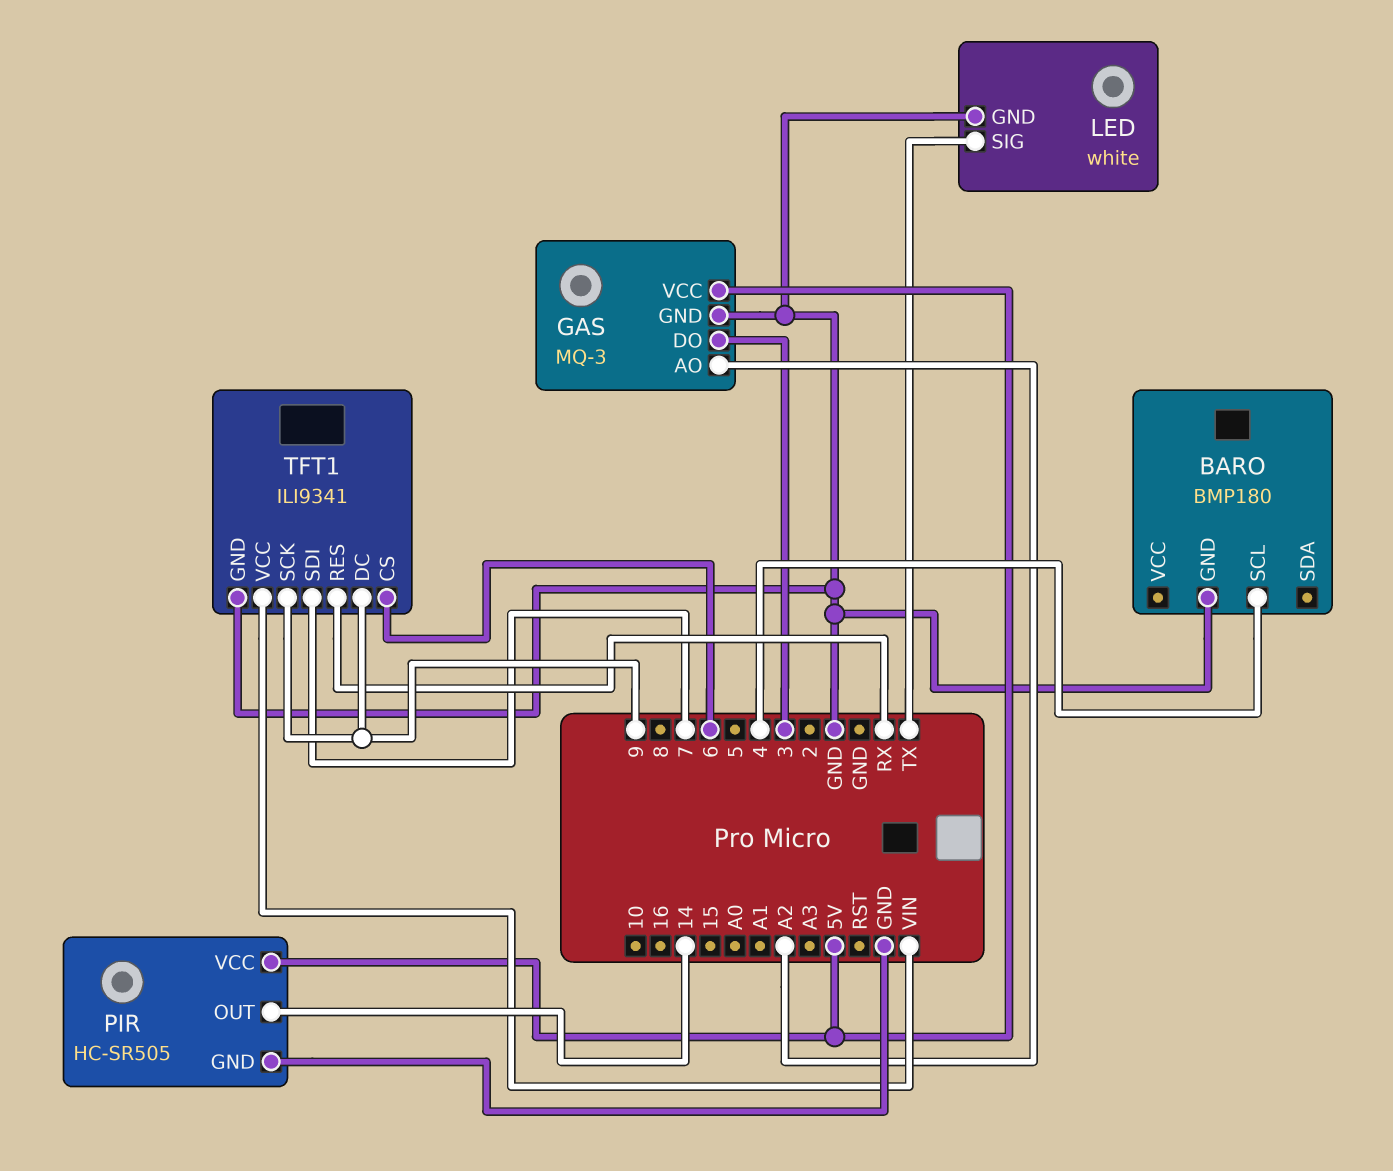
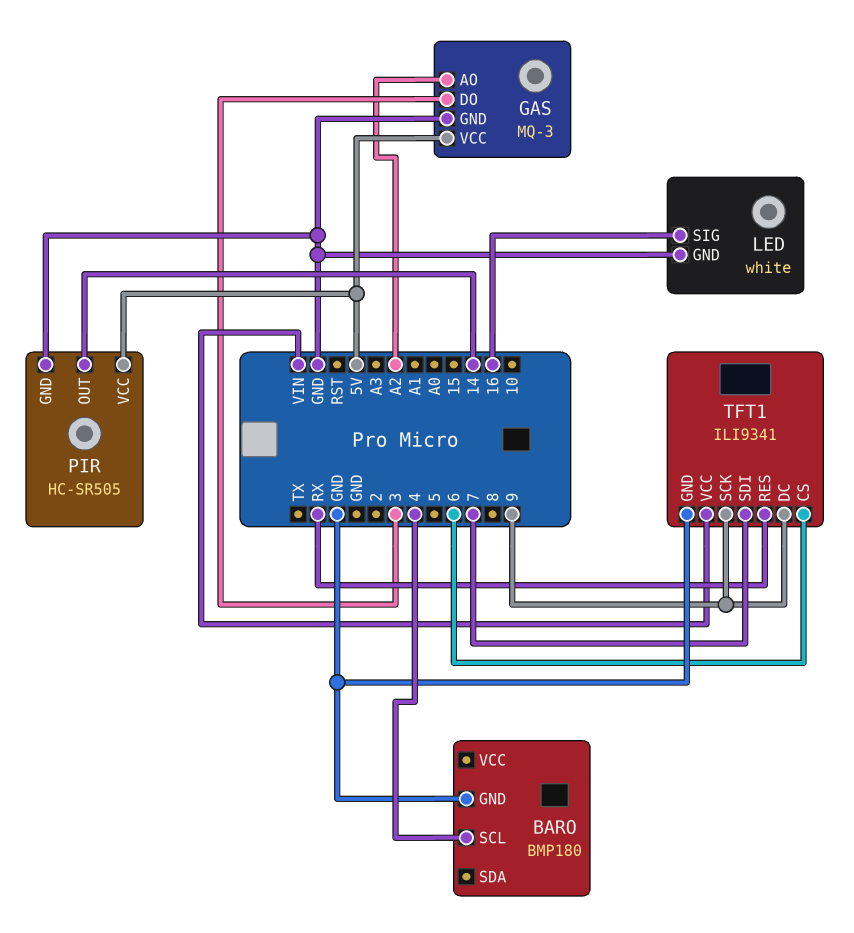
LED pin SIG: TX -> 16

